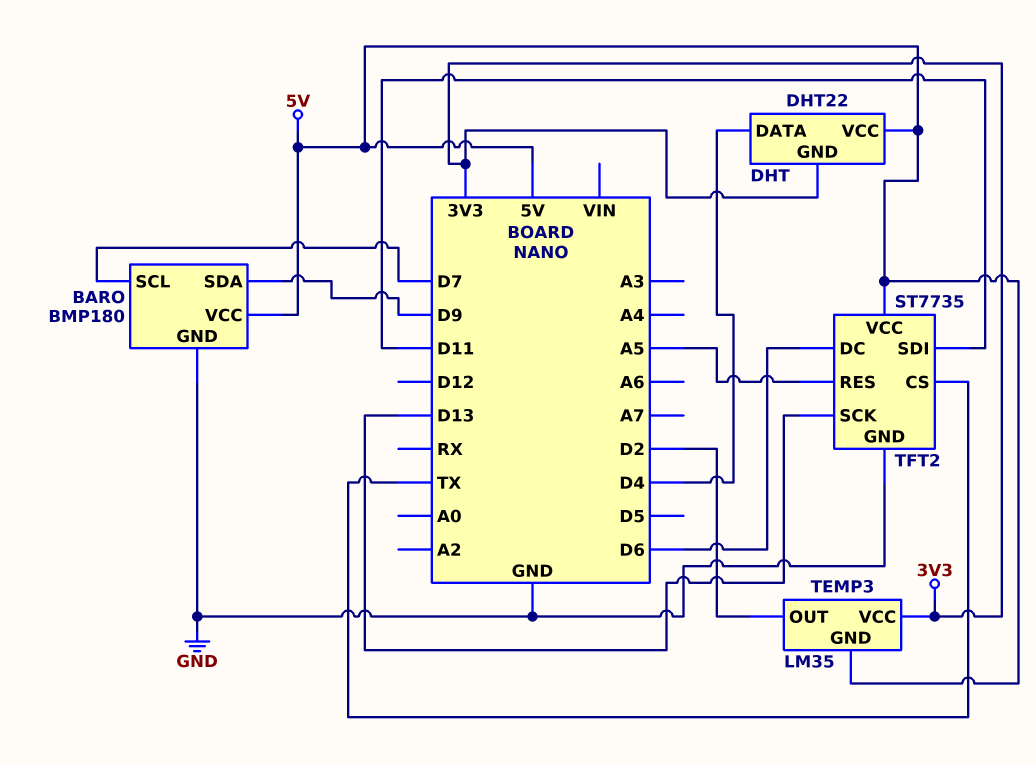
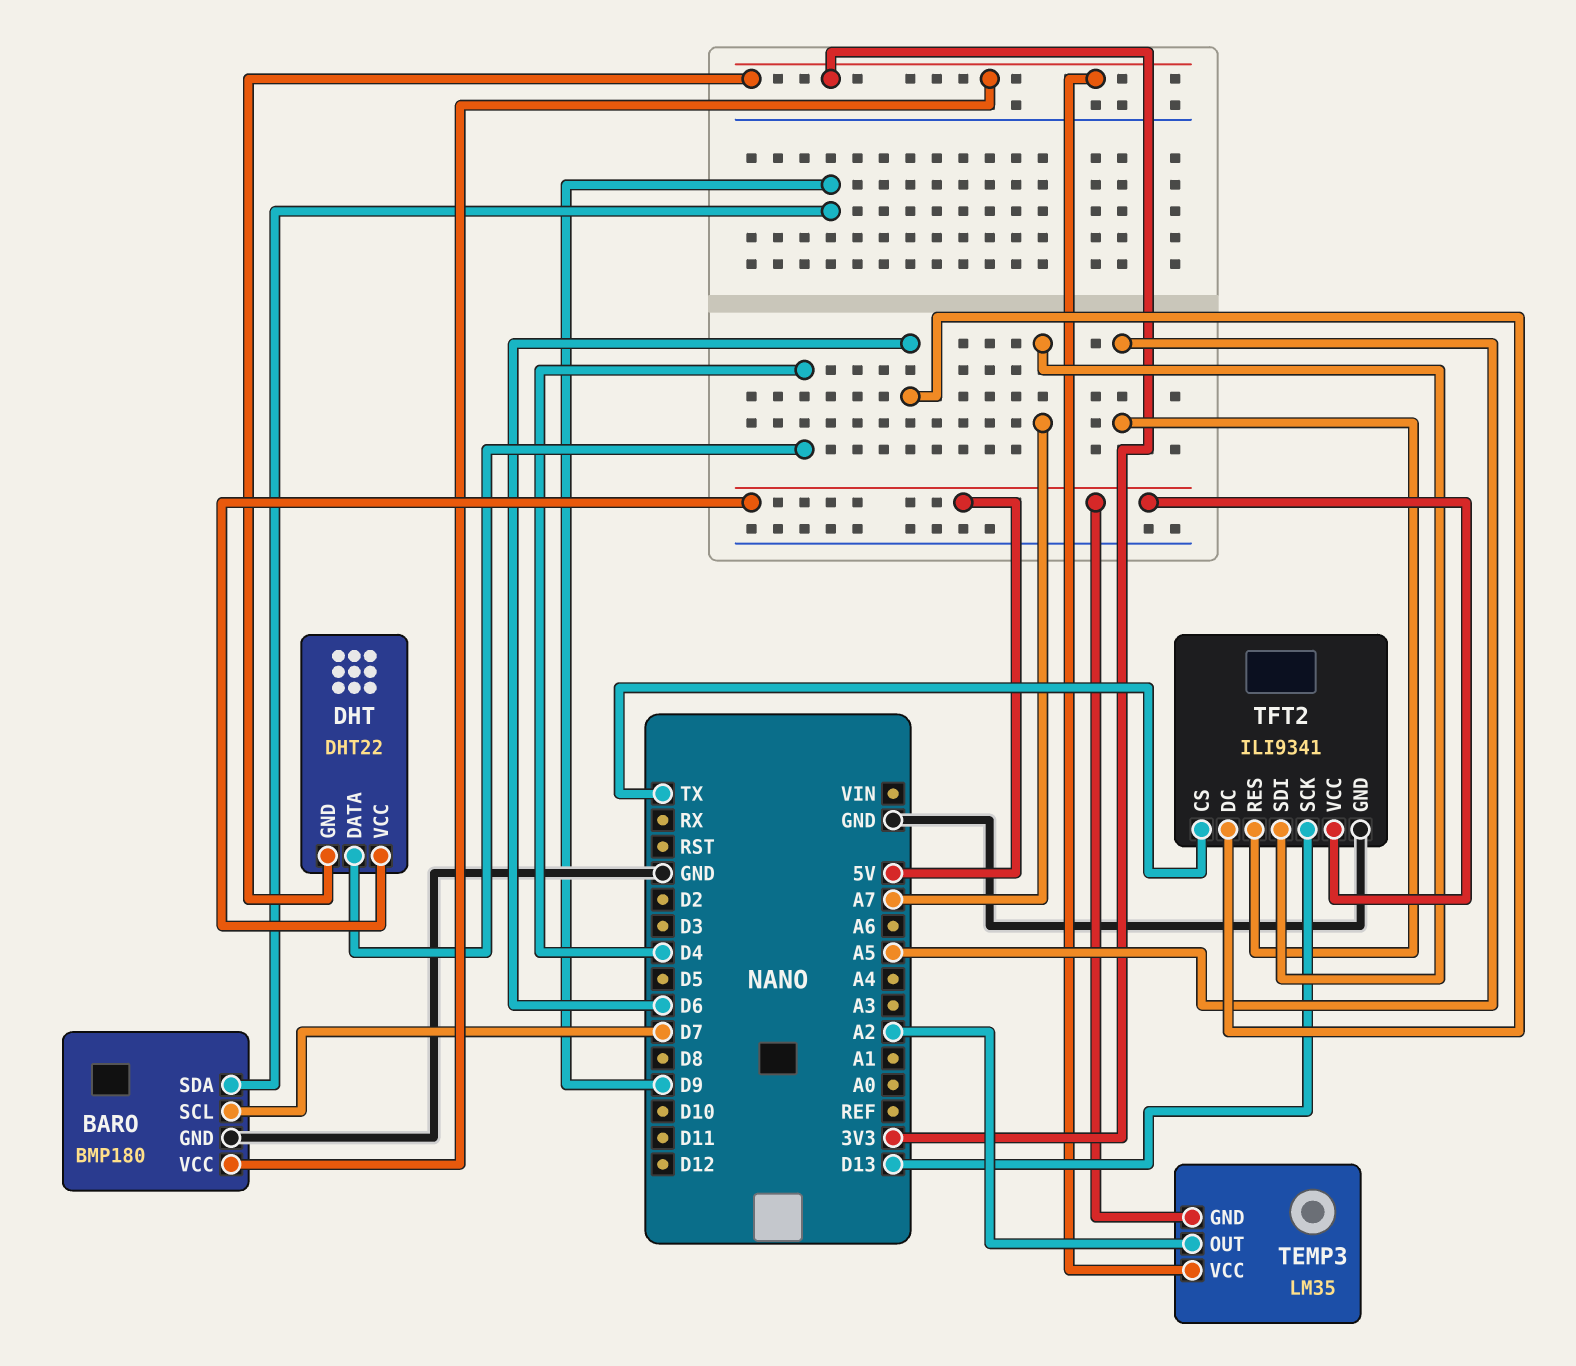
BARO pin VCC: 5V -> 3V3
TEMP3 pin OUT: D2 -> A2
TFT2: ST7735 -> ILI9341
TFT2 pin SDI: D11 -> A7

